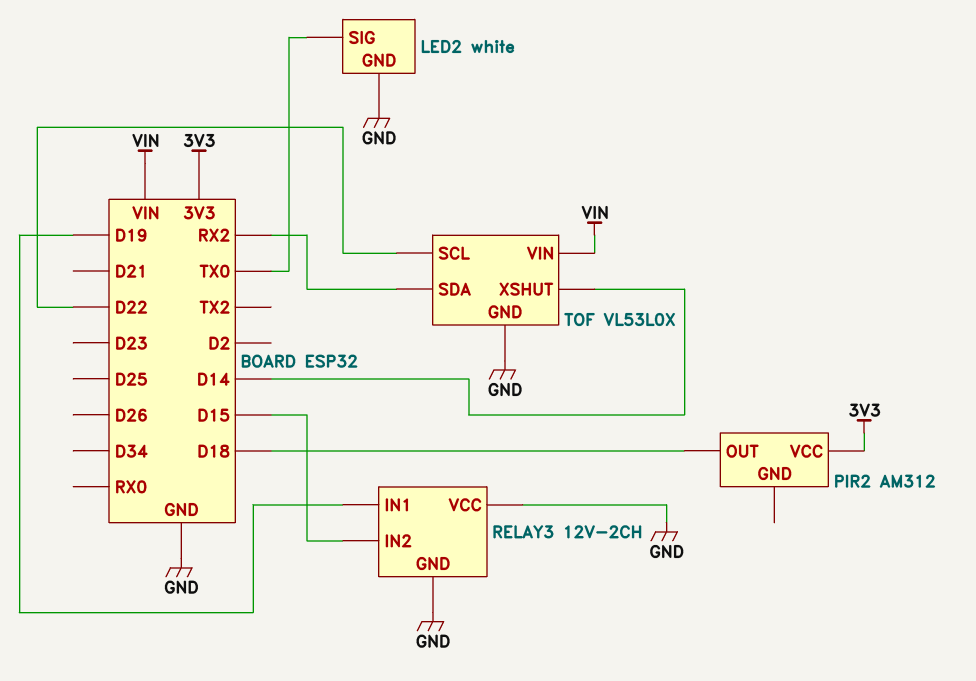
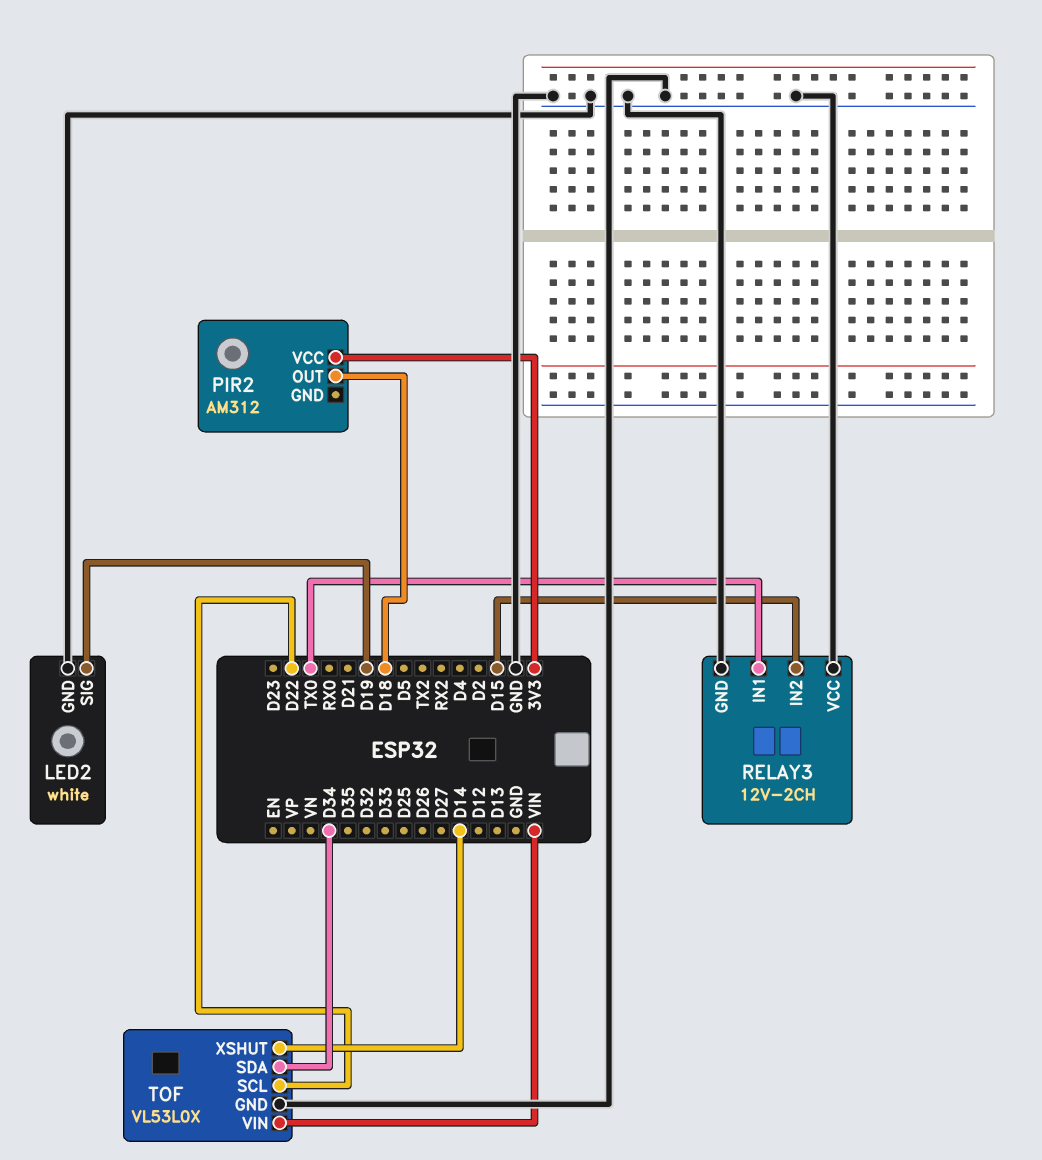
LED2 pin SIG: TX0 -> D19
RELAY3 pin IN1: D19 -> TX0
TOF pin SDA: RX2 -> D34

